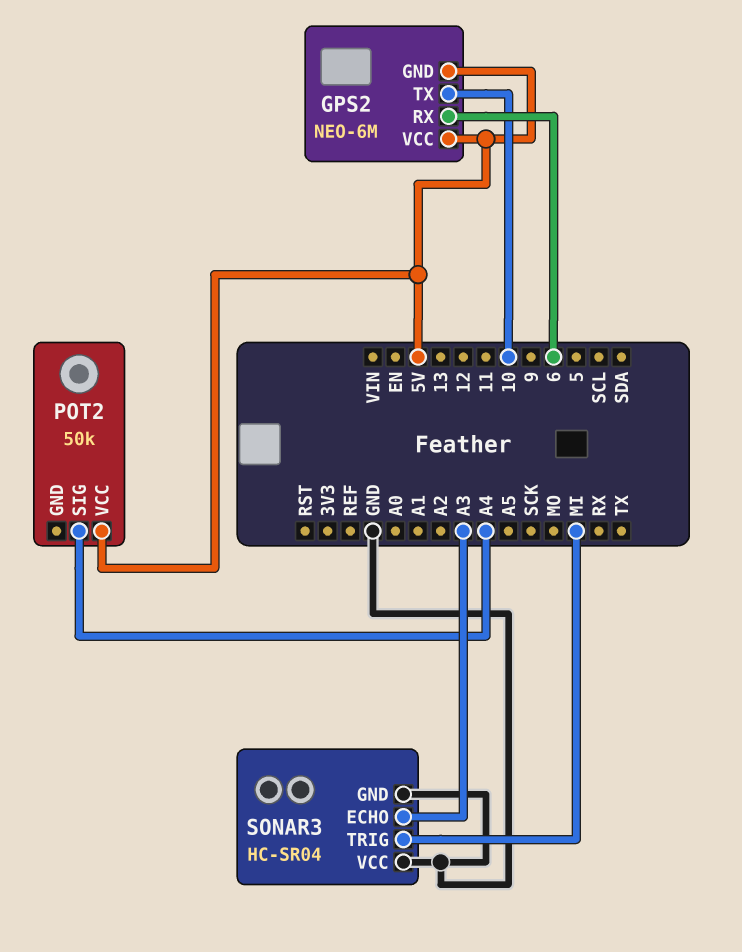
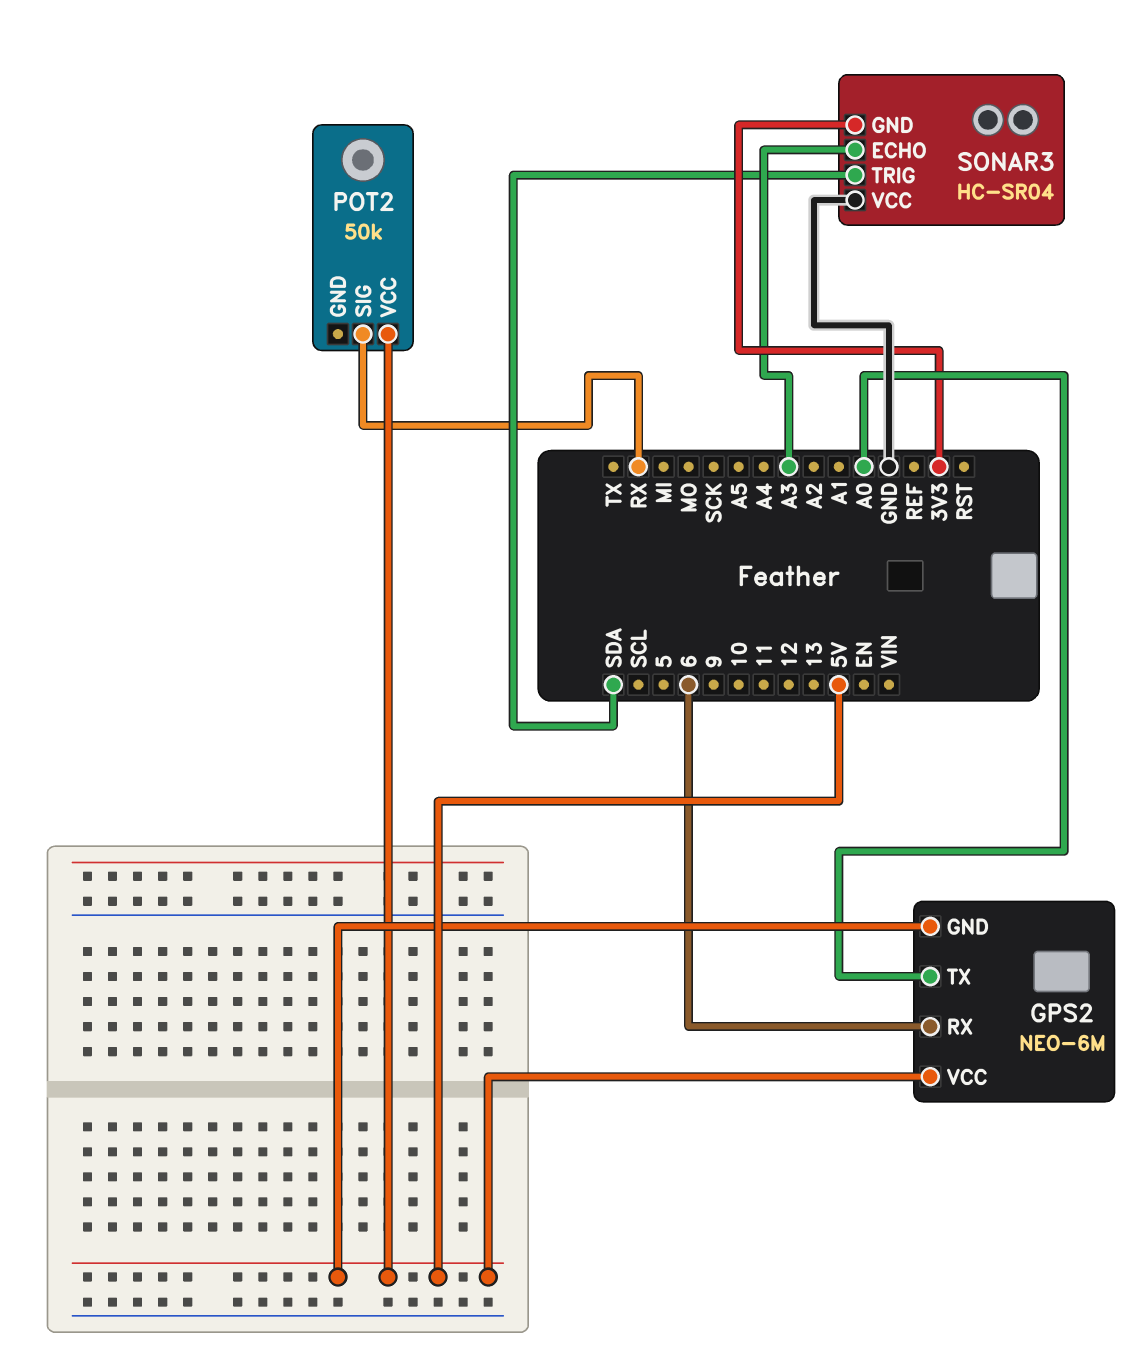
GPS2 pin TX: 10 -> A0
POT2 pin SIG: A4 -> RX
SONAR3 pin GND: GND -> 3V3
SONAR3 pin TRIG: MI -> SDA

